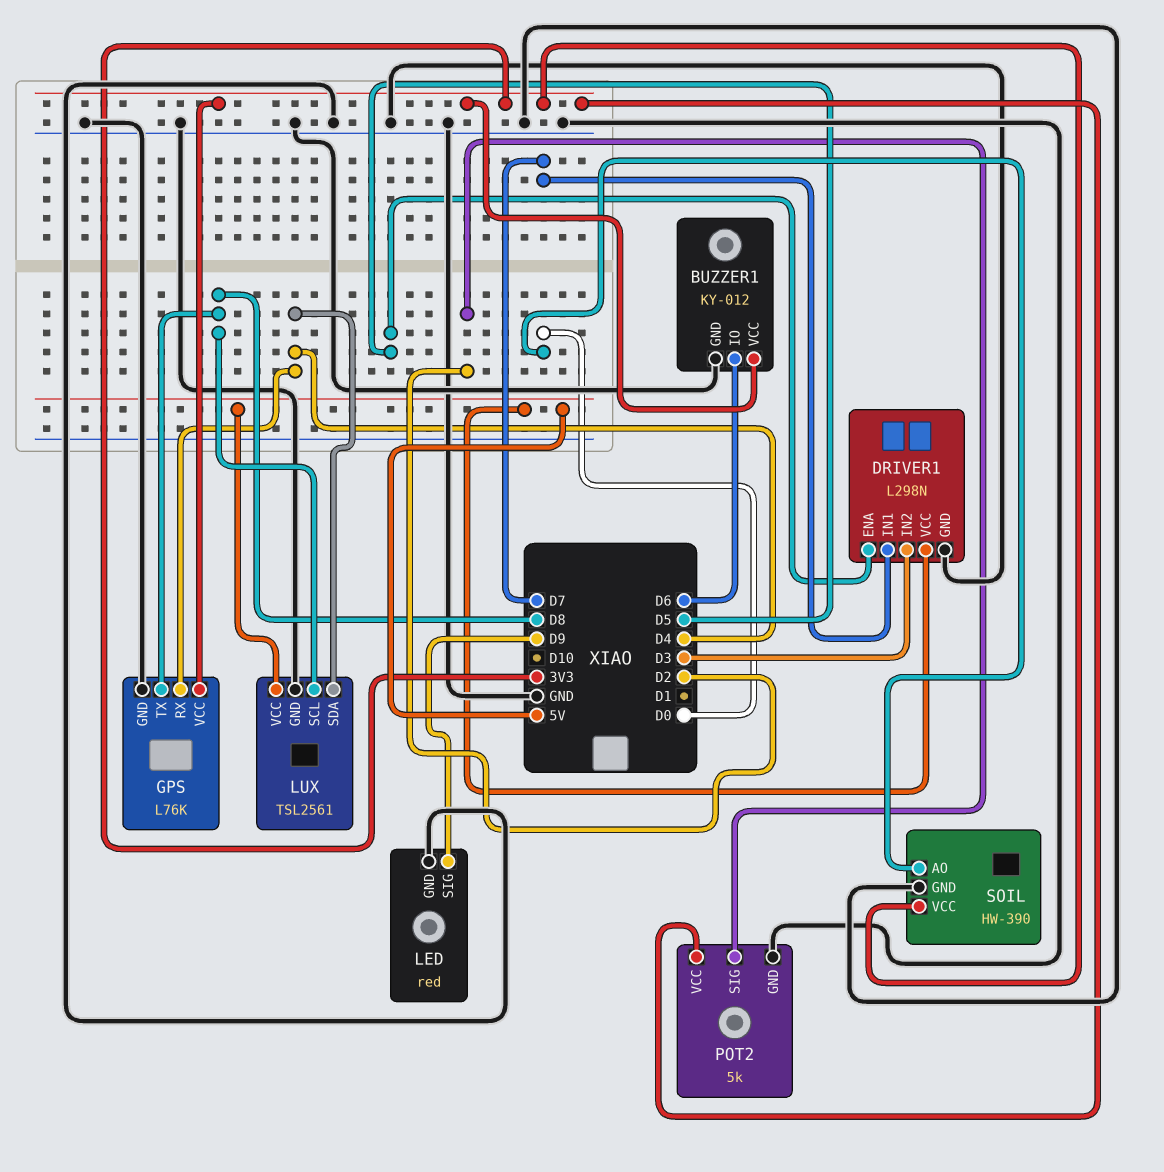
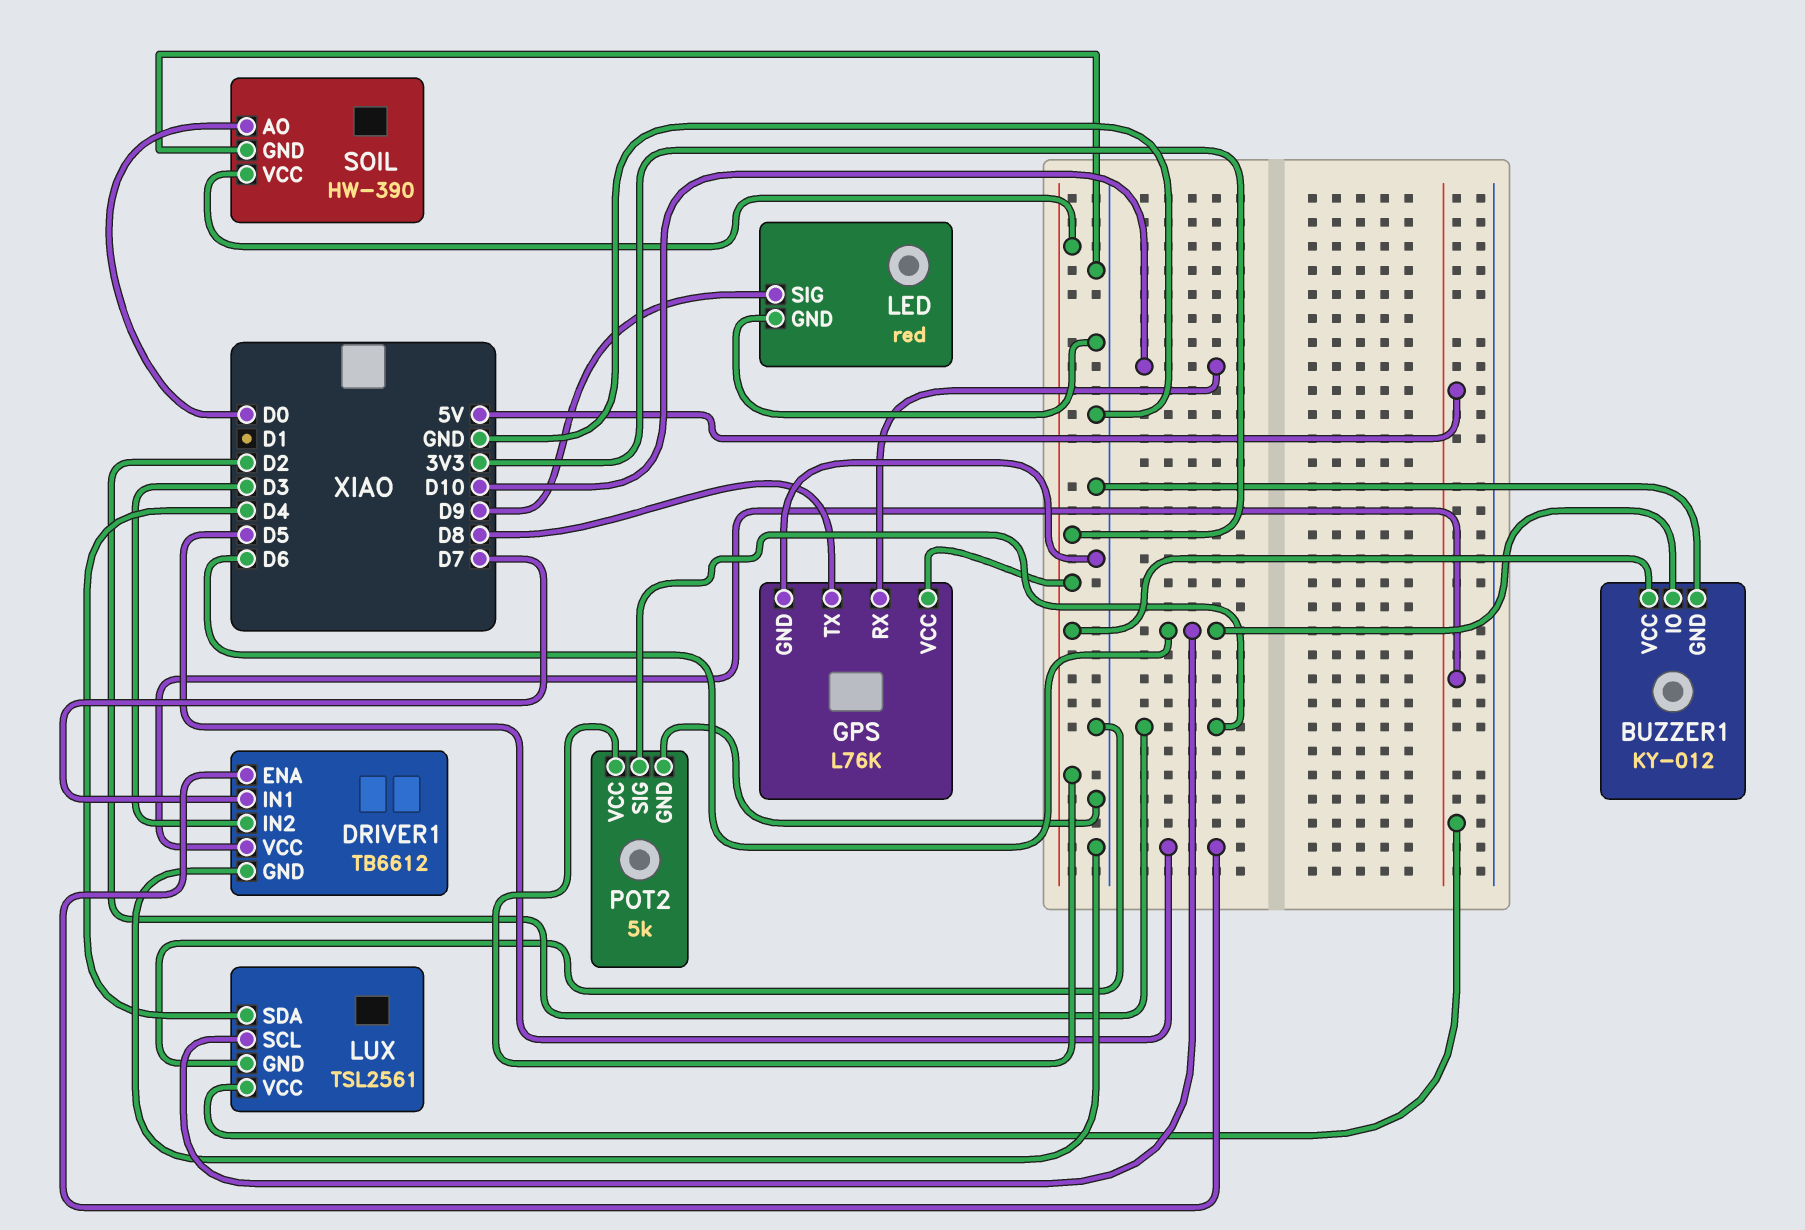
DRIVER1: L298N -> TB6612
GPS pin RX: D4 -> D10
LUX pin SCL: D8 -> D6

